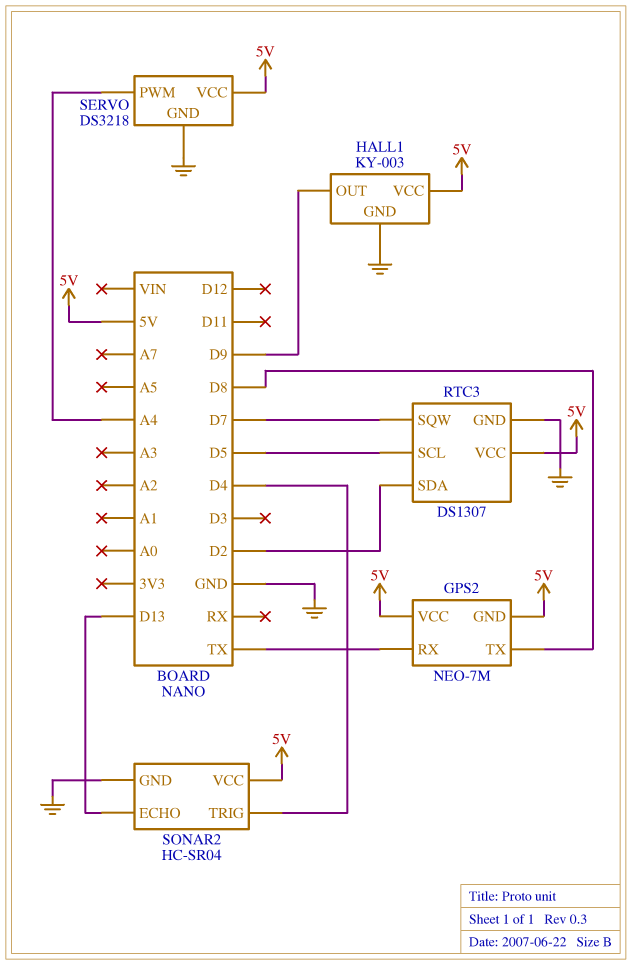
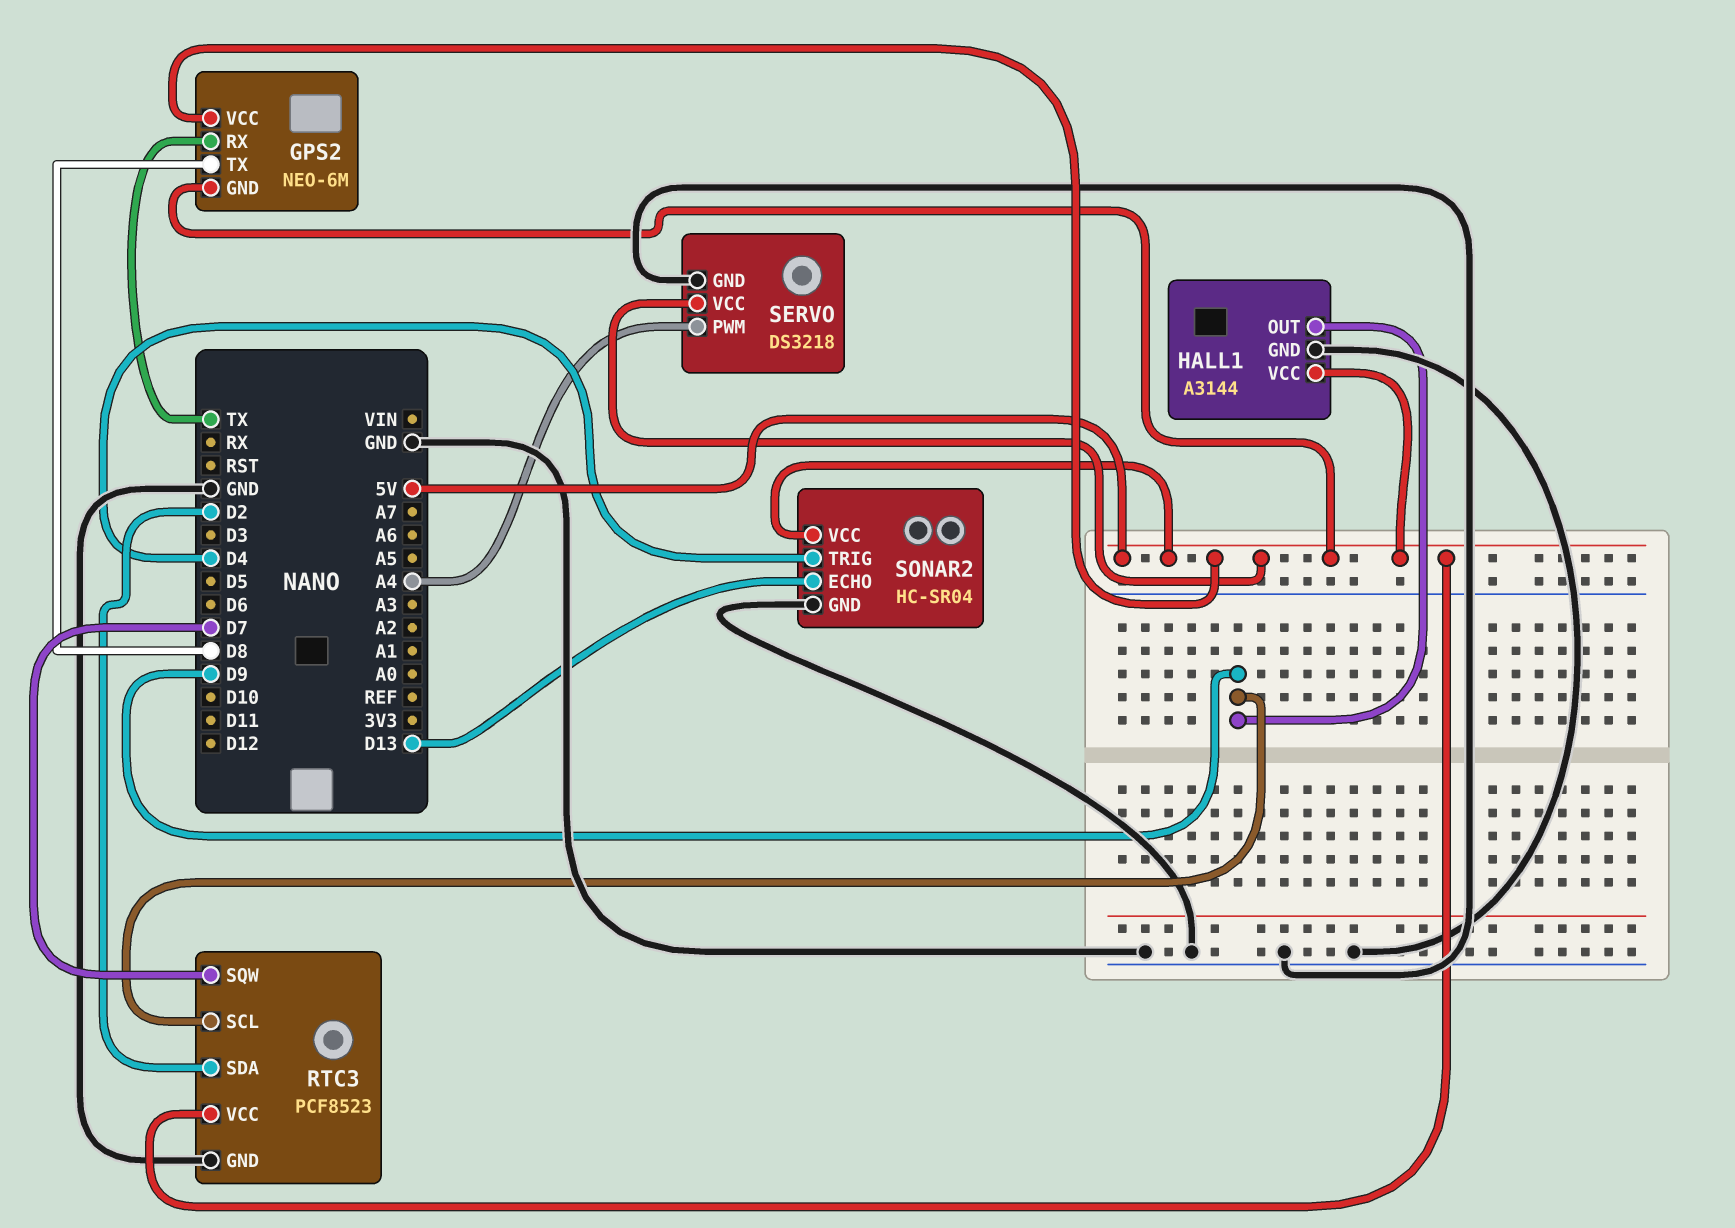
GPS2: NEO-7M -> NEO-6M
HALL1: KY-003 -> A3144
RTC3: DS1307 -> PCF8523
RTC3 pin SCL: D5 -> D9

